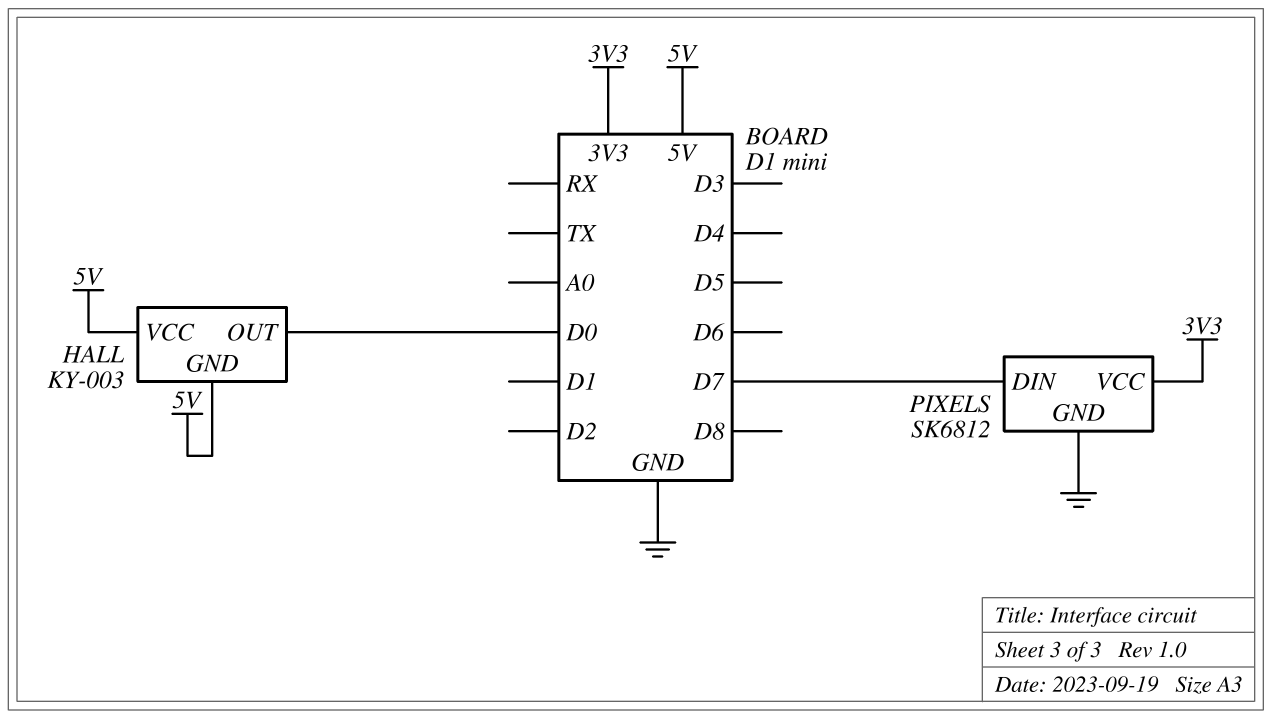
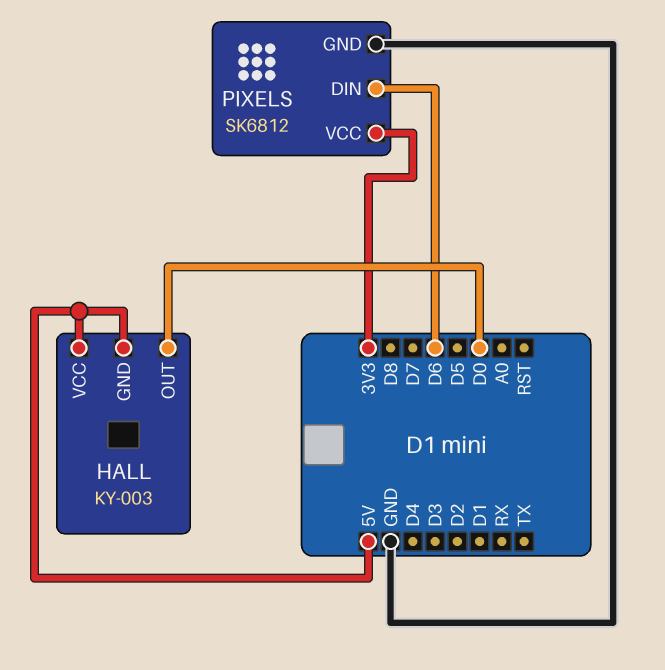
PIXELS pin DIN: D7 -> D6

